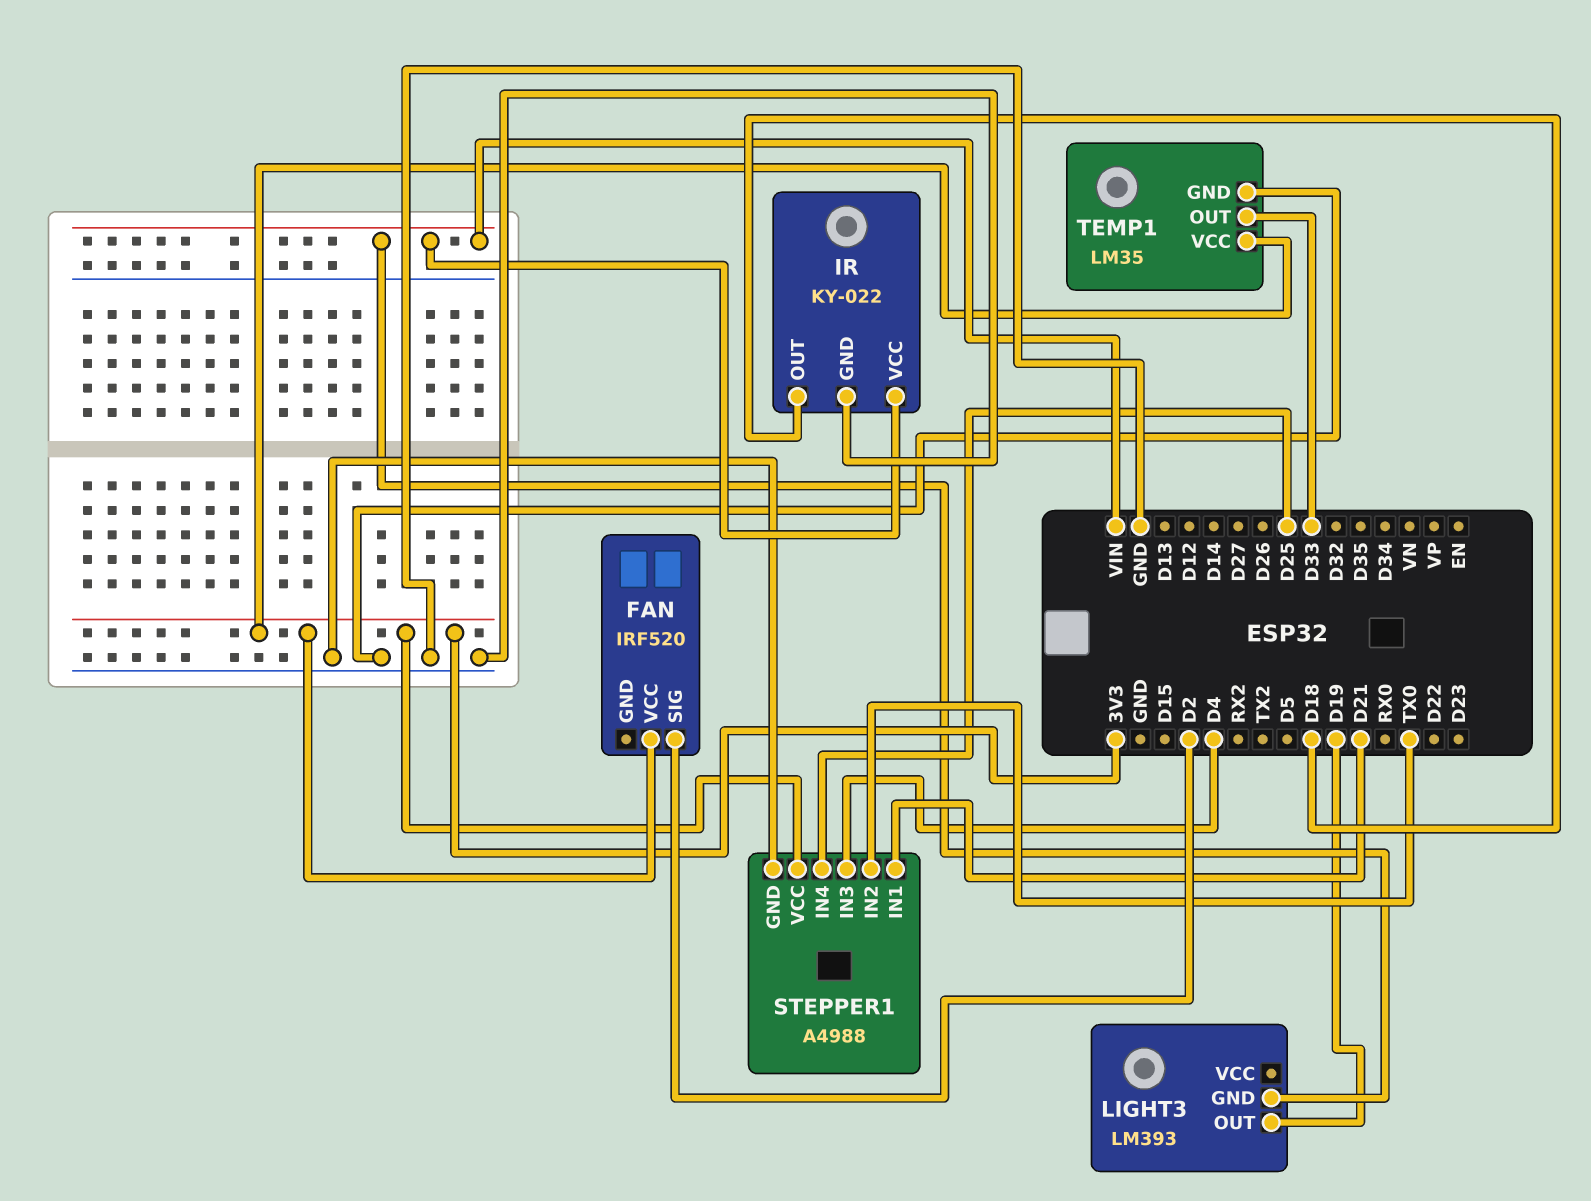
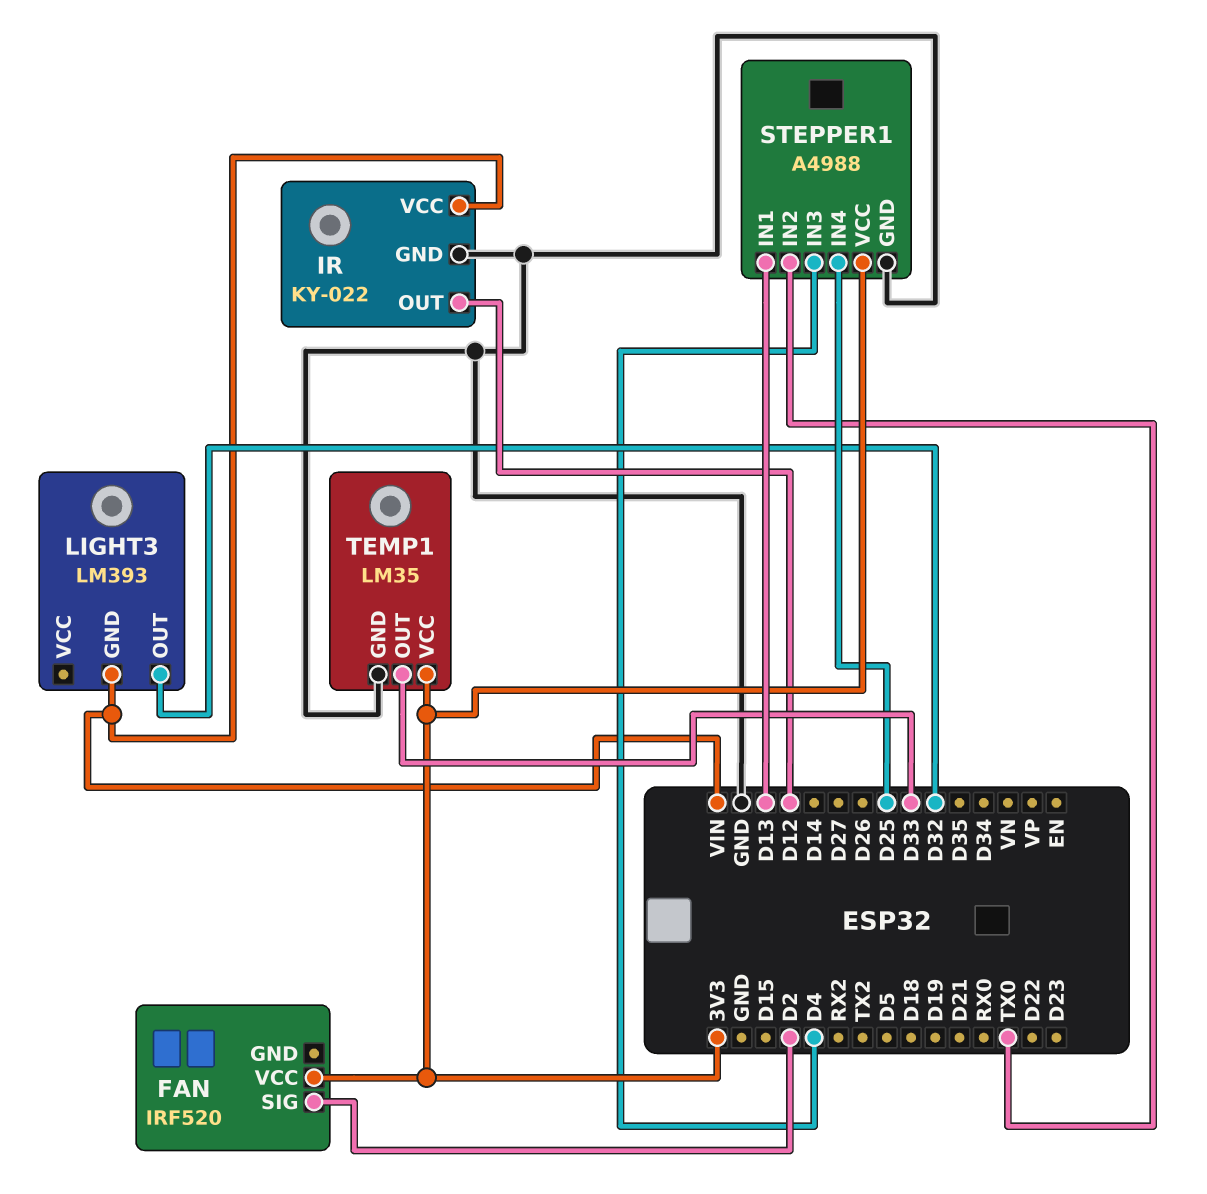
IR pin OUT: D18 -> D12
LIGHT3 pin OUT: D19 -> D32
STEPPER1 pin IN1: D21 -> D13

